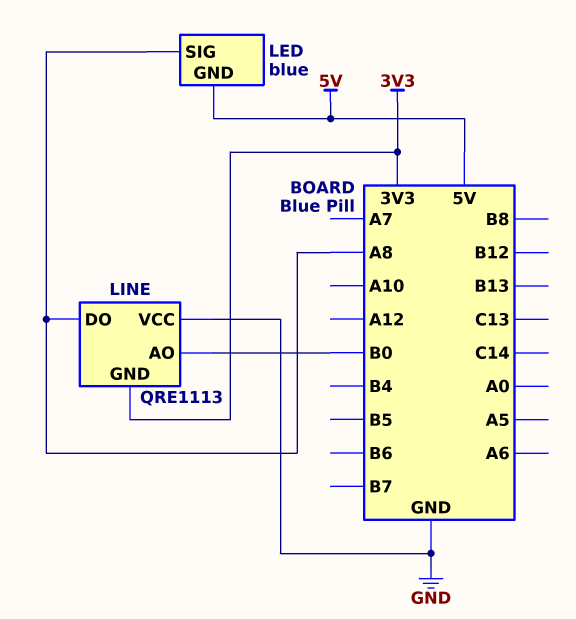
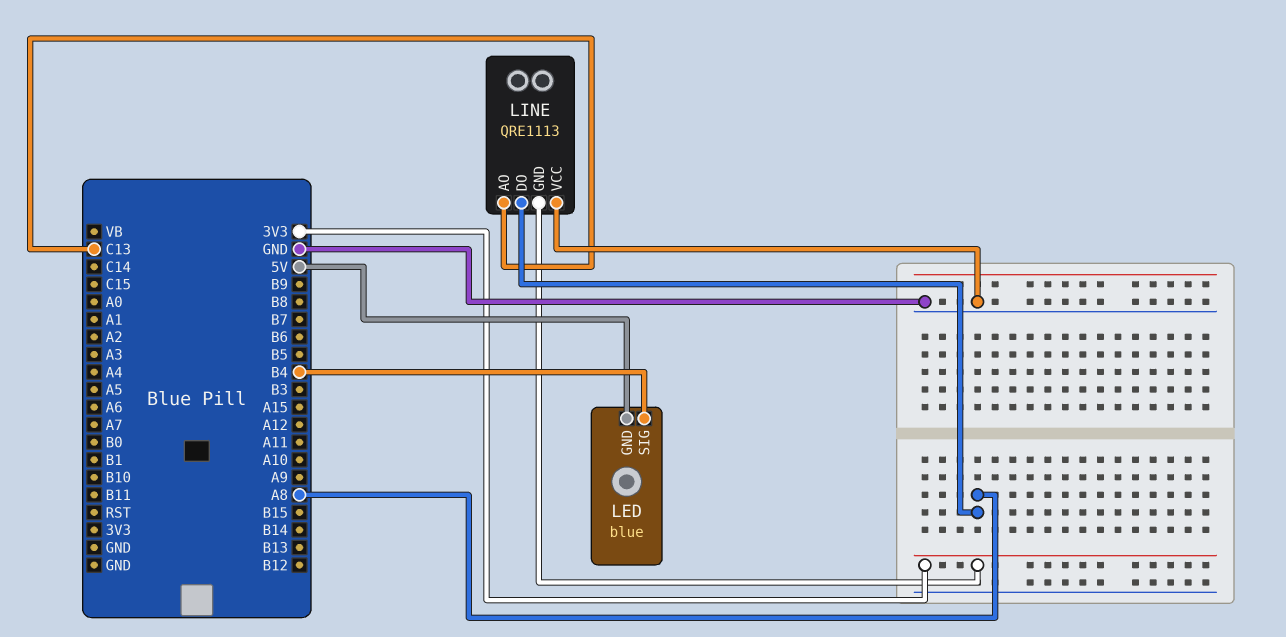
LED pin SIG: A8 -> B4
LINE pin AO: B0 -> C13

